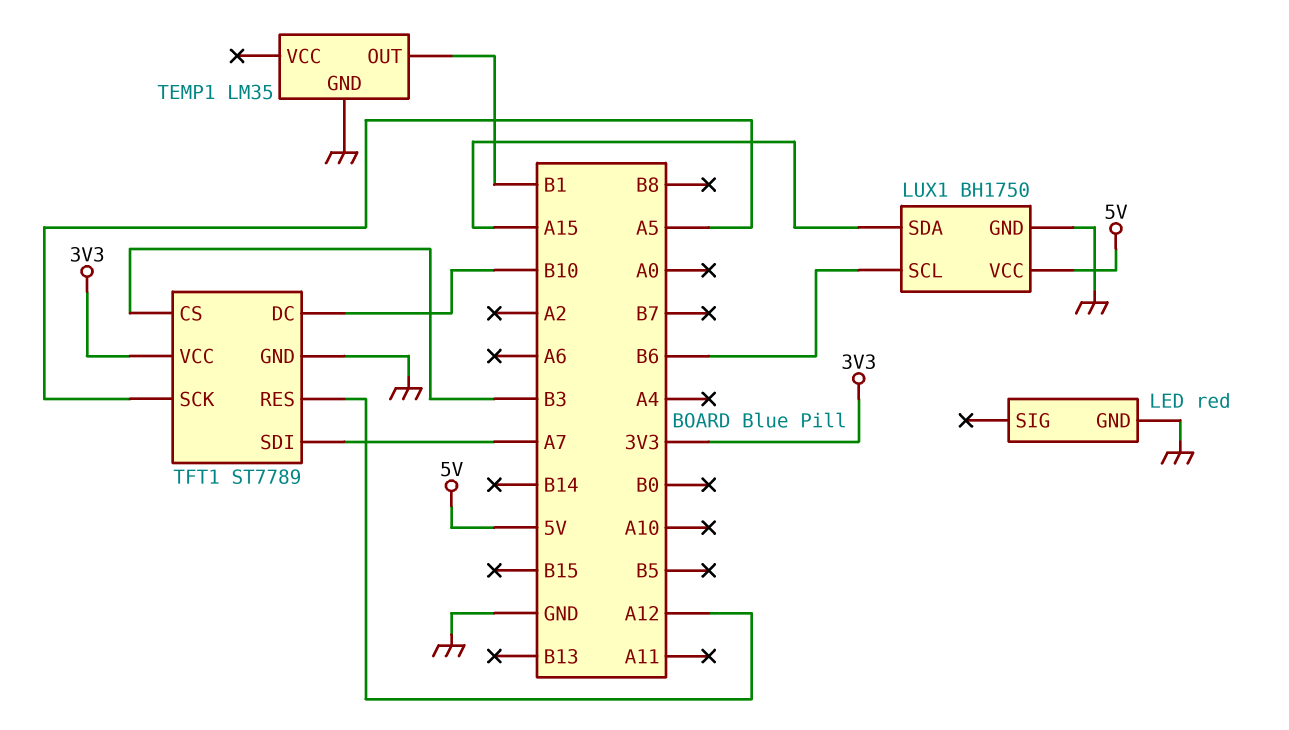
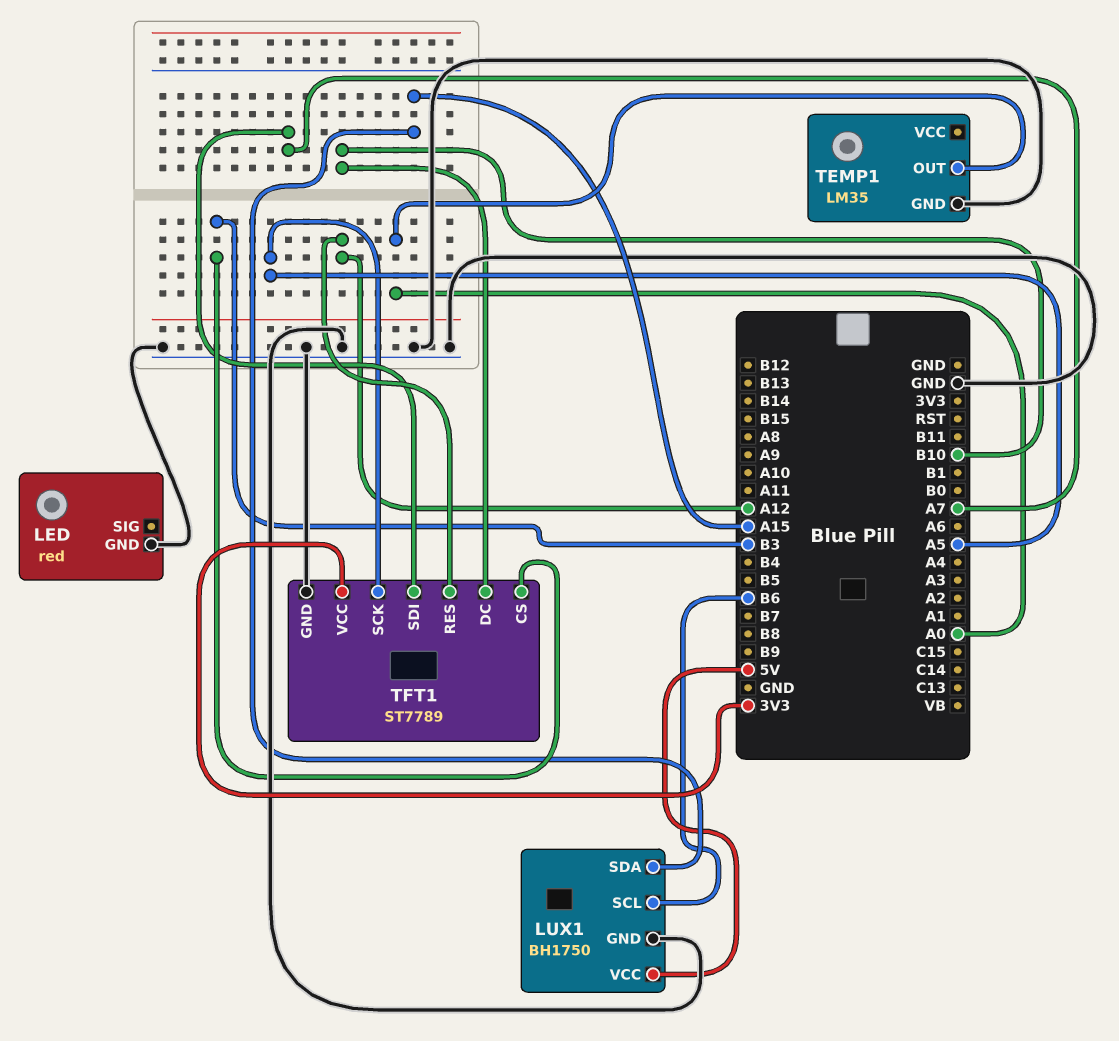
TEMP1 pin OUT: B1 -> A0

